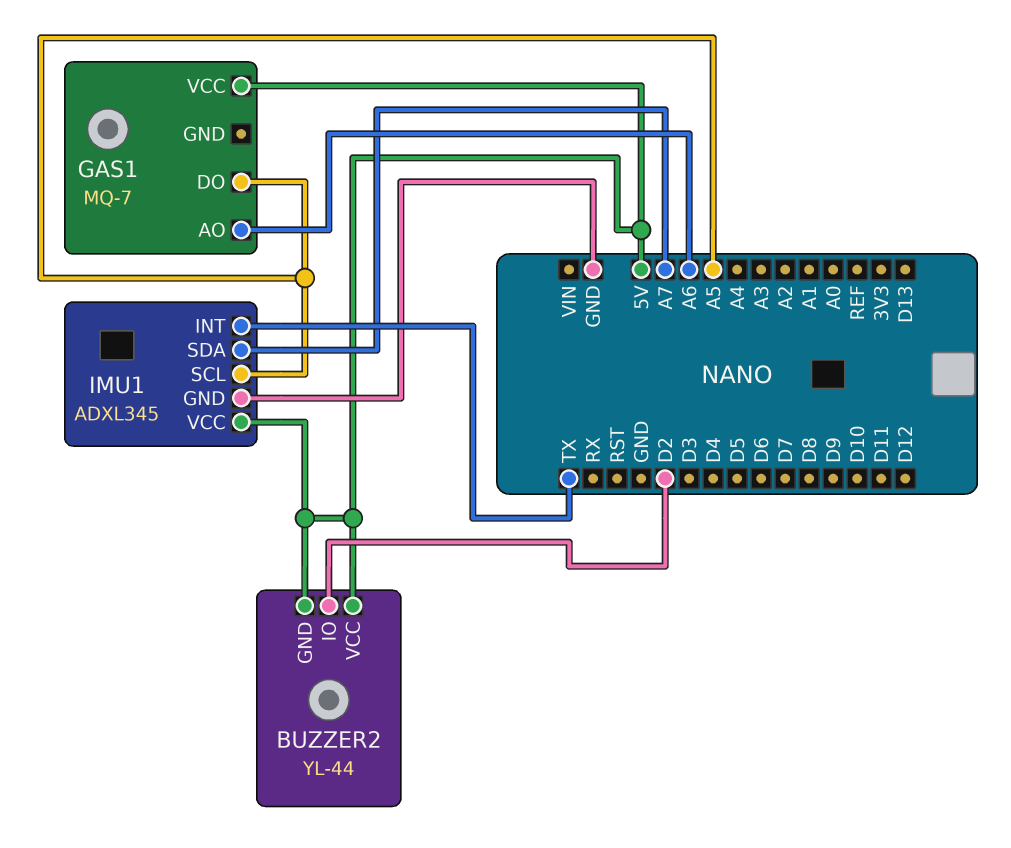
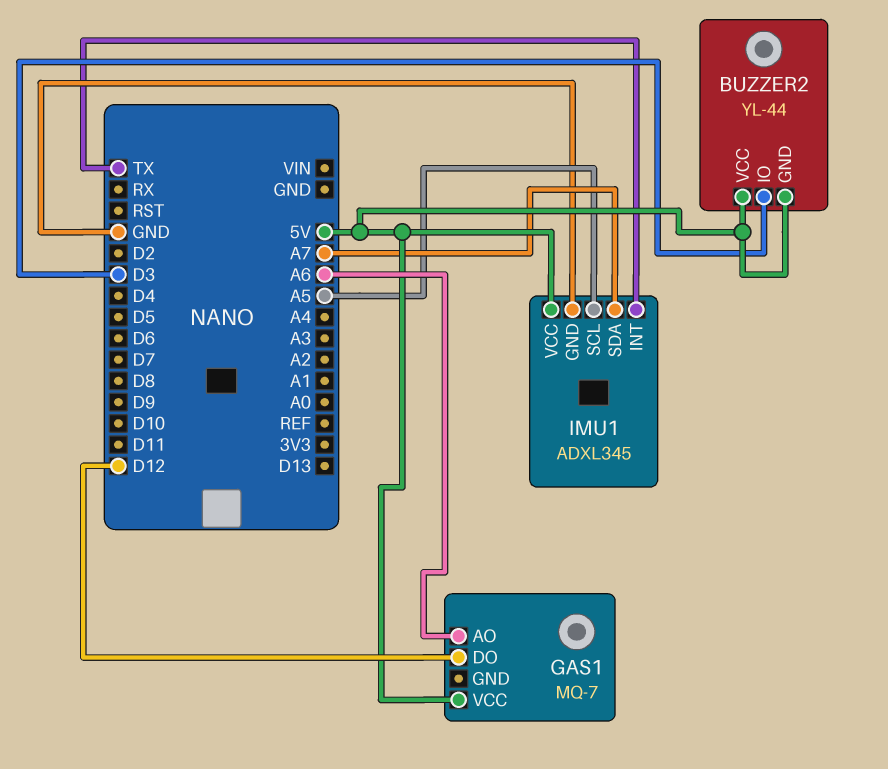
BUZZER2 pin IO: D2 -> D3
GAS1 pin DO: A5 -> D12

